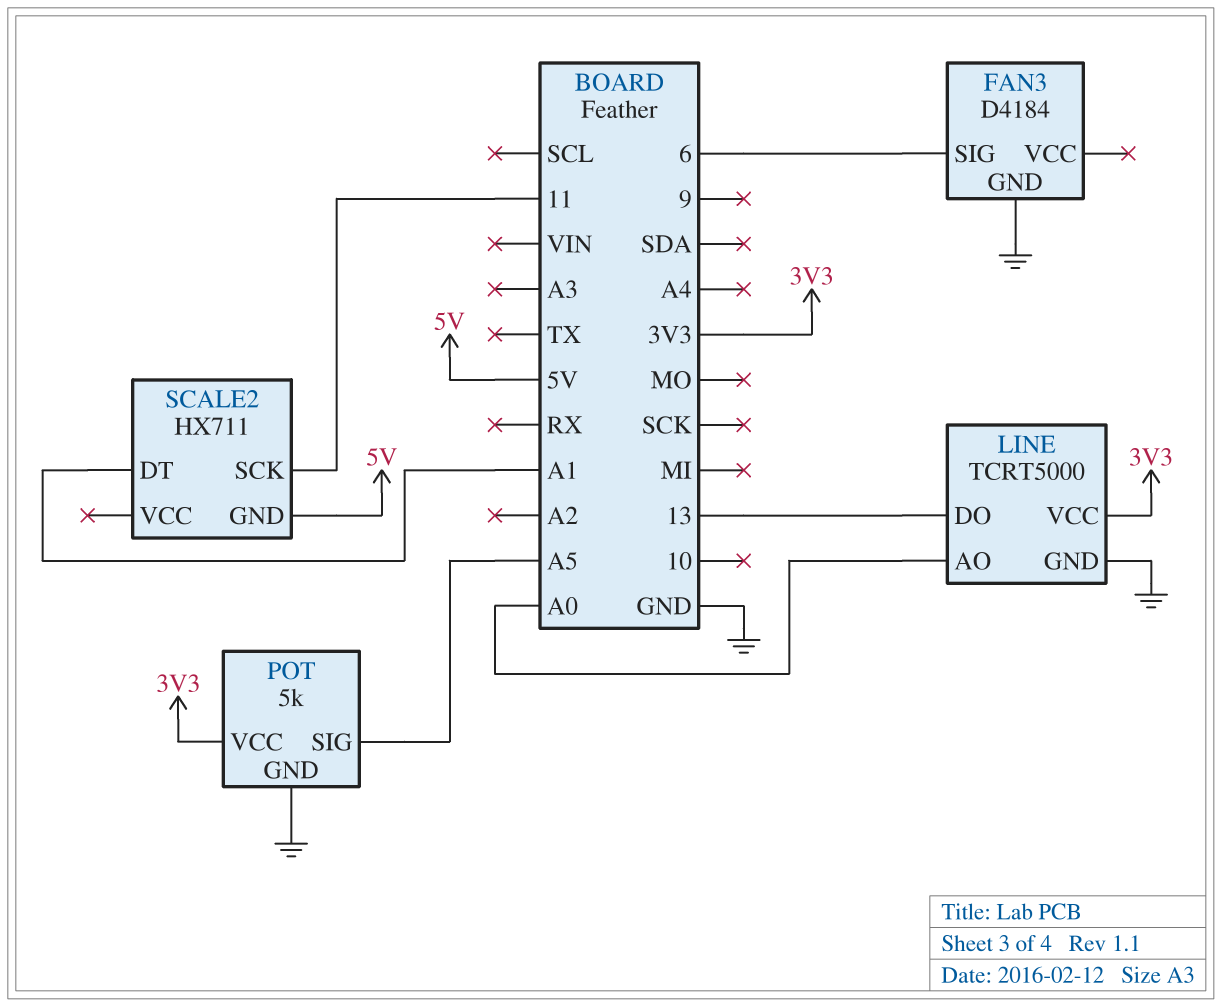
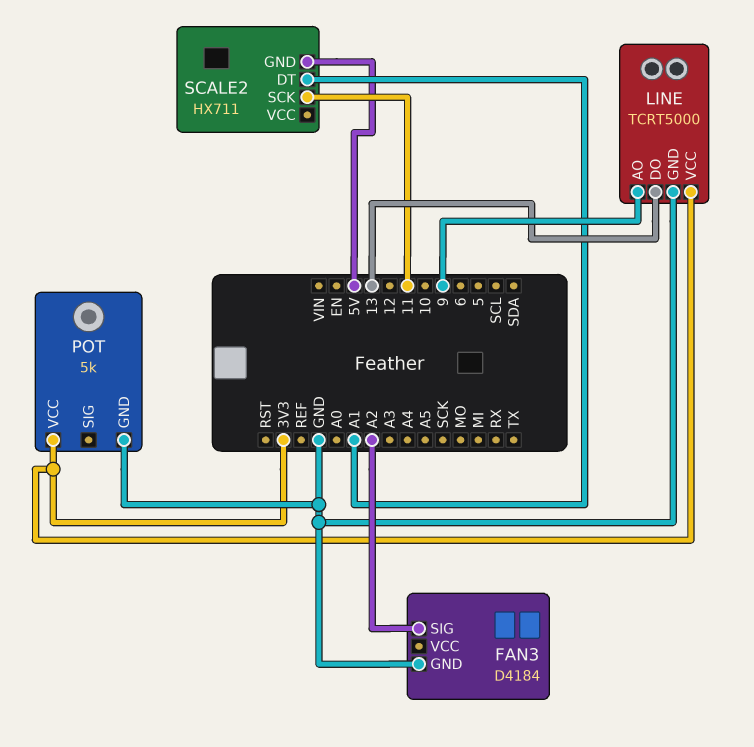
FAN3 pin SIG: 6 -> A2
LINE pin AO: A0 -> 9
POT pin SIG: A5 -> none

